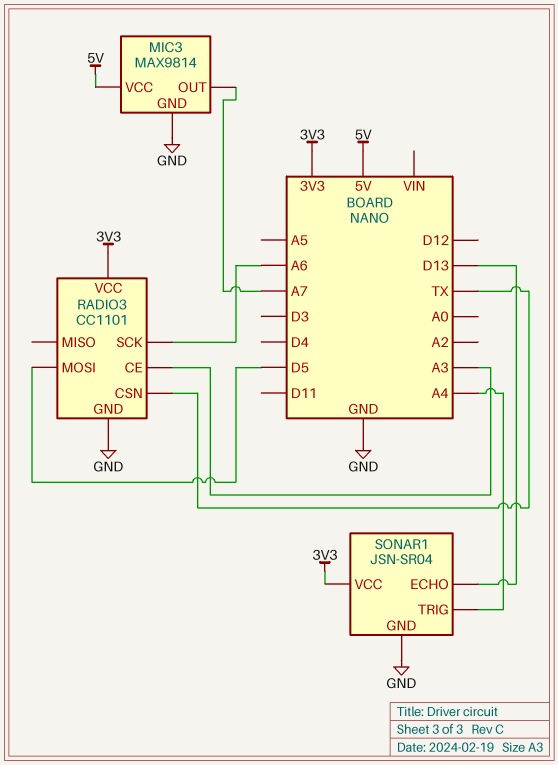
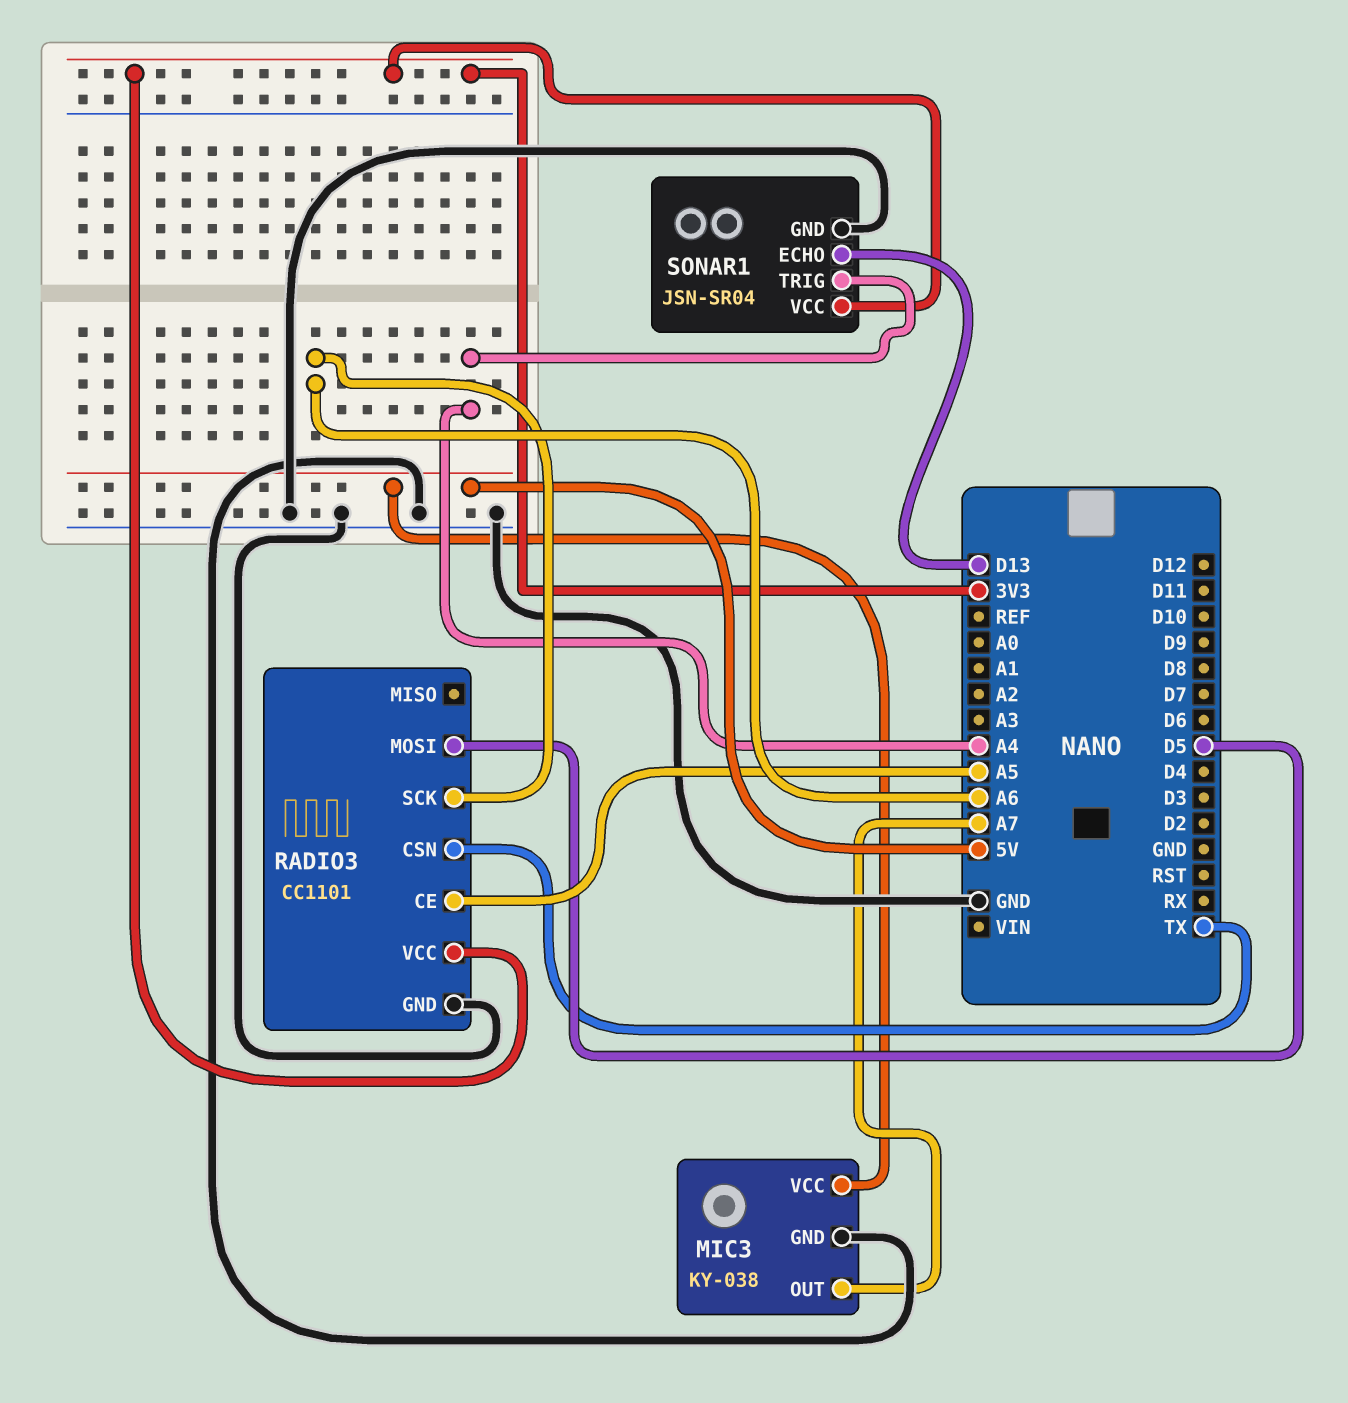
MIC3: MAX9814 -> KY-038
RADIO3 pin CE: A3 -> A5

